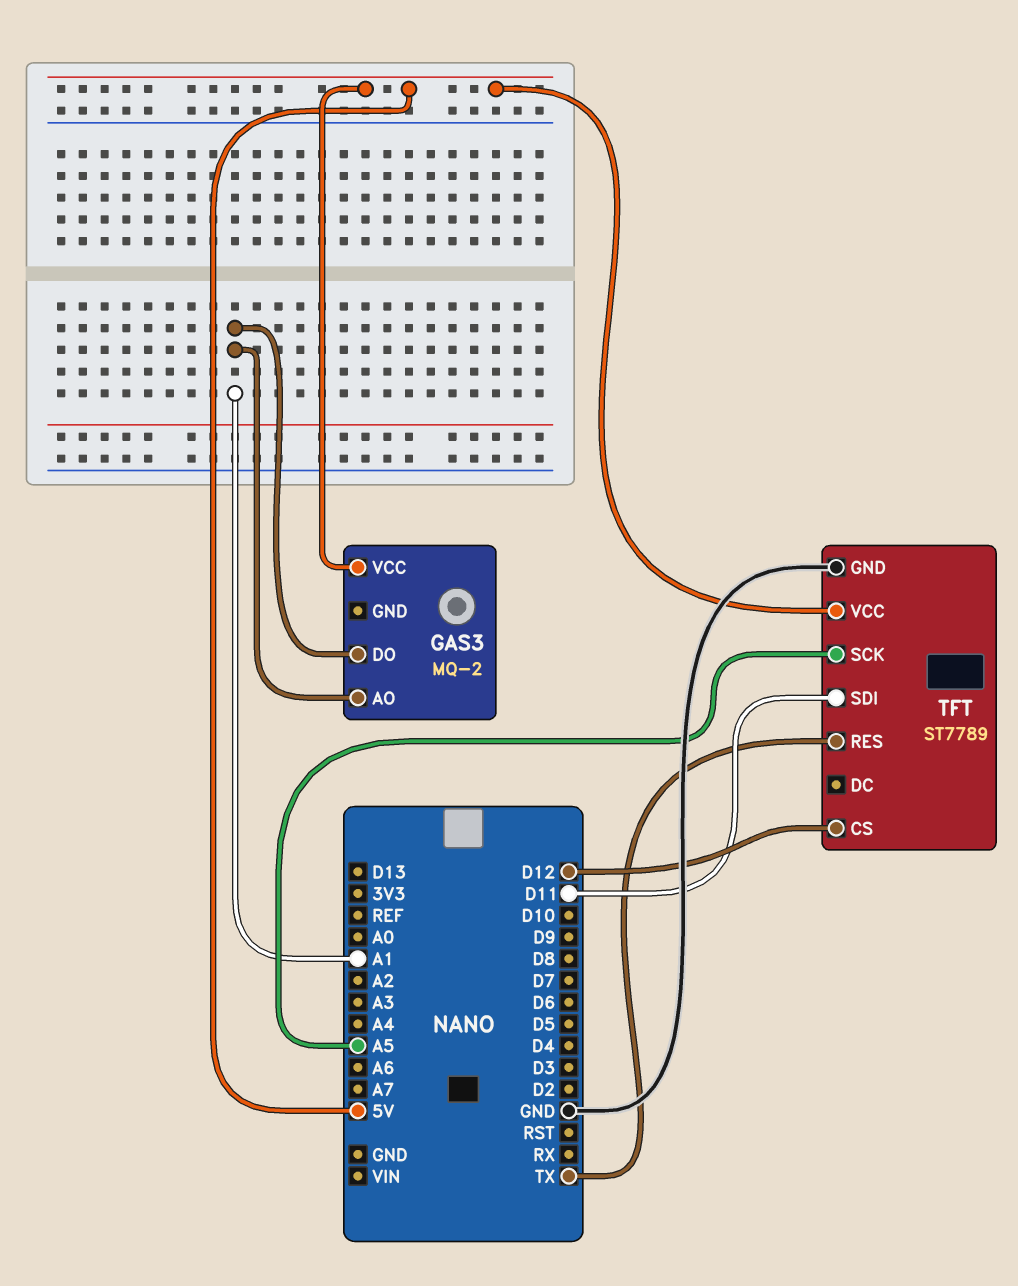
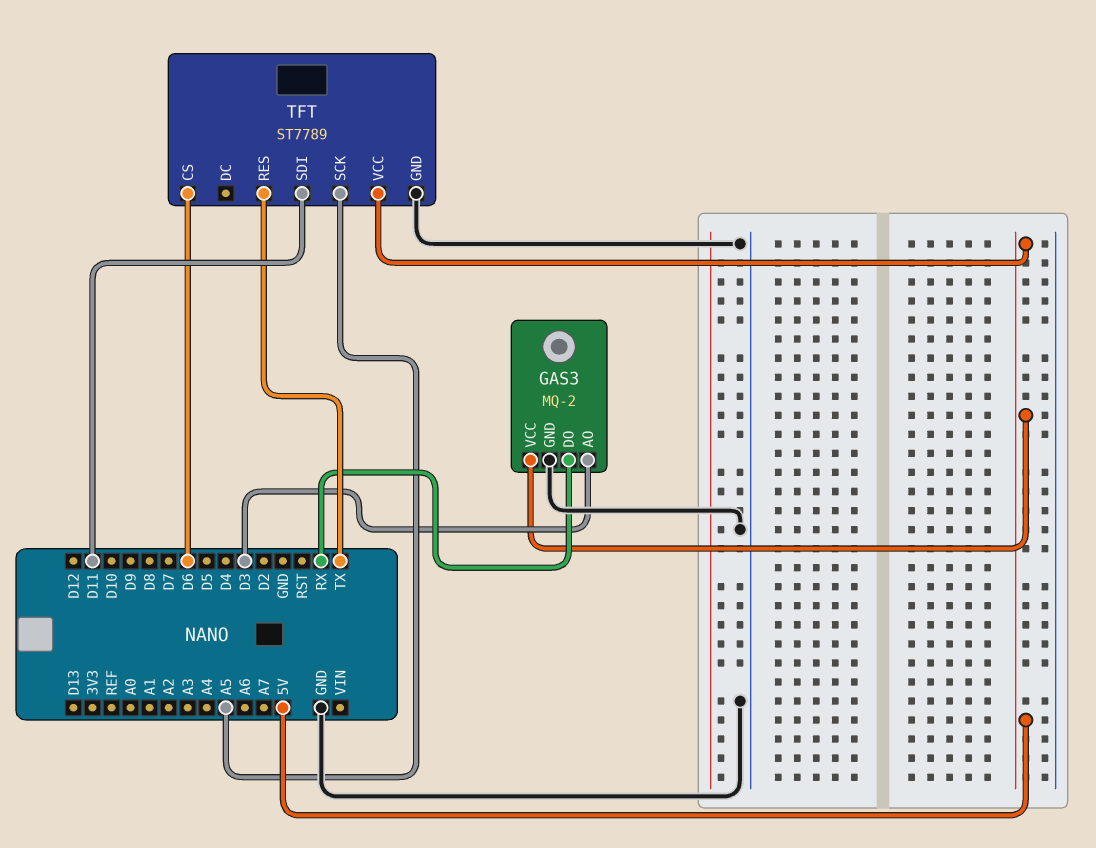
GAS3 pin AO: A1 -> D3
GAS3 pin DO: A1 -> RX
GAS3 pin GND: none -> GND
TFT pin CS: D12 -> D6

